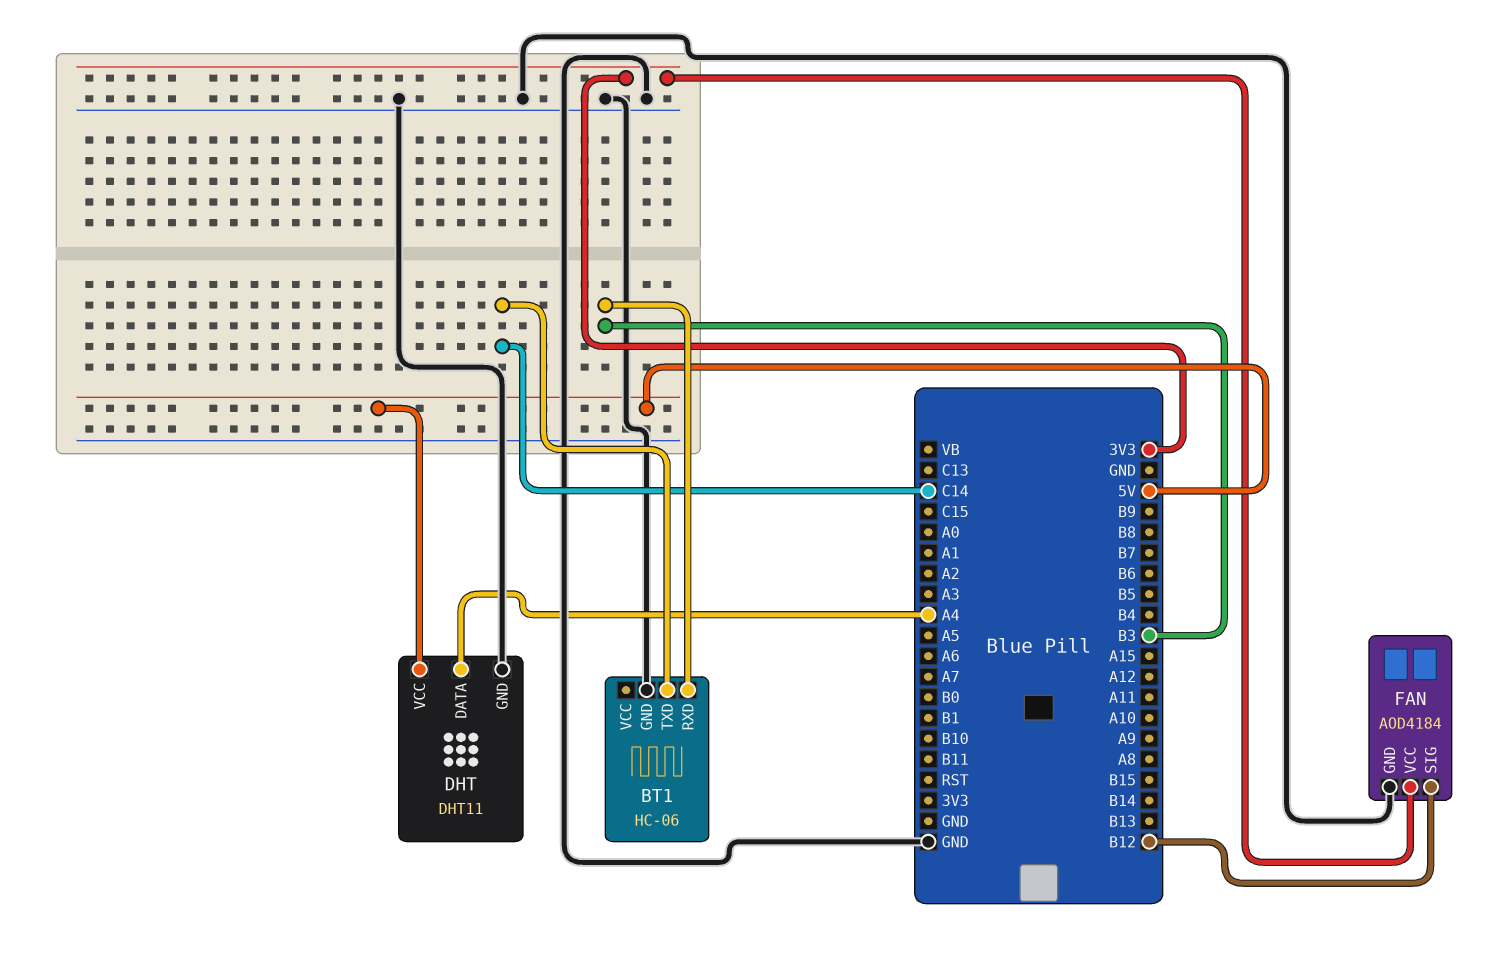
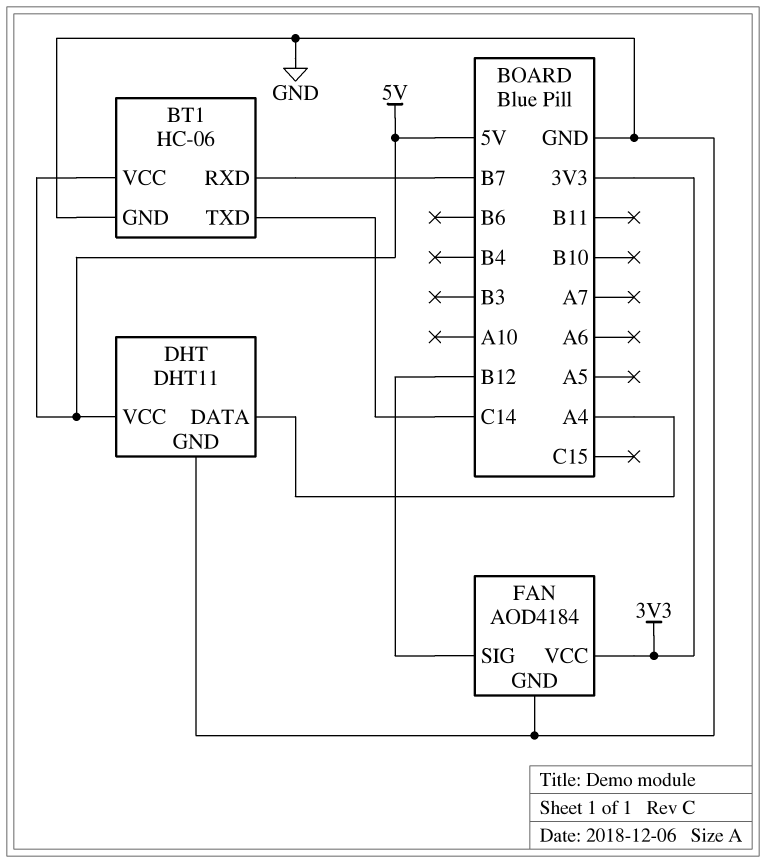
BT1 pin RXD: B3 -> B7
BT1 pin VCC: none -> 5V

